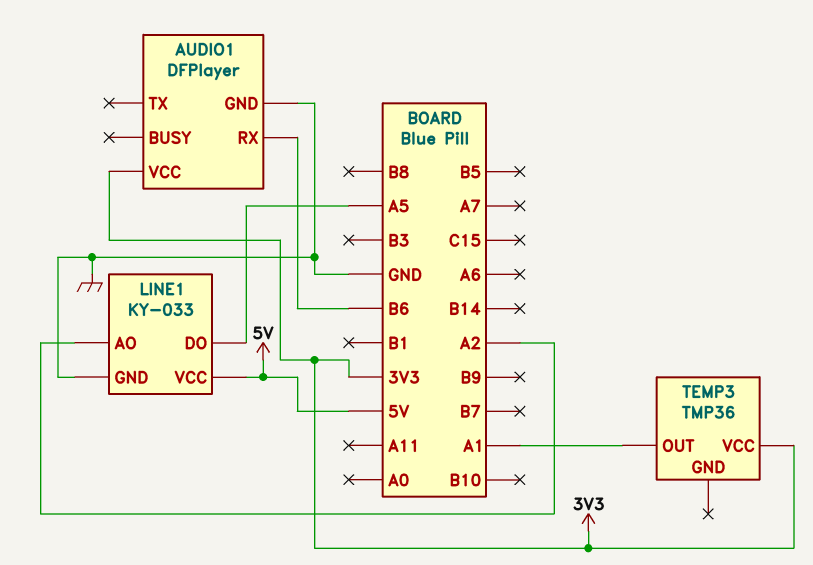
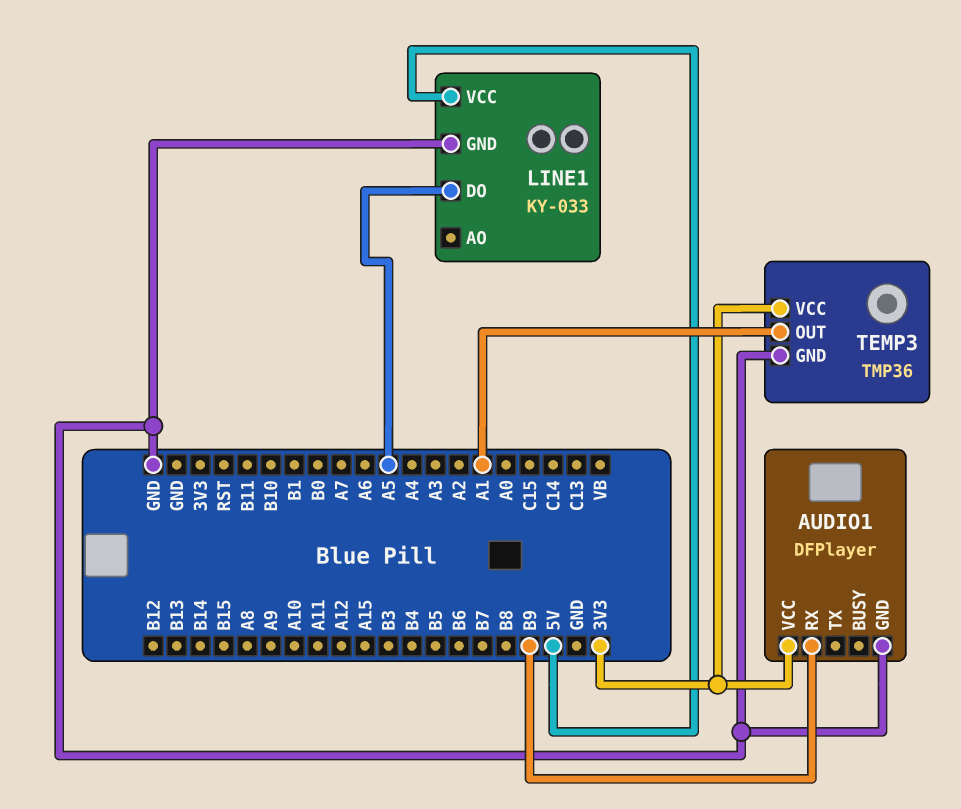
AUDIO1 pin RX: B6 -> B9
LINE1 pin AO: A2 -> none
TEMP3 pin GND: none -> GND

